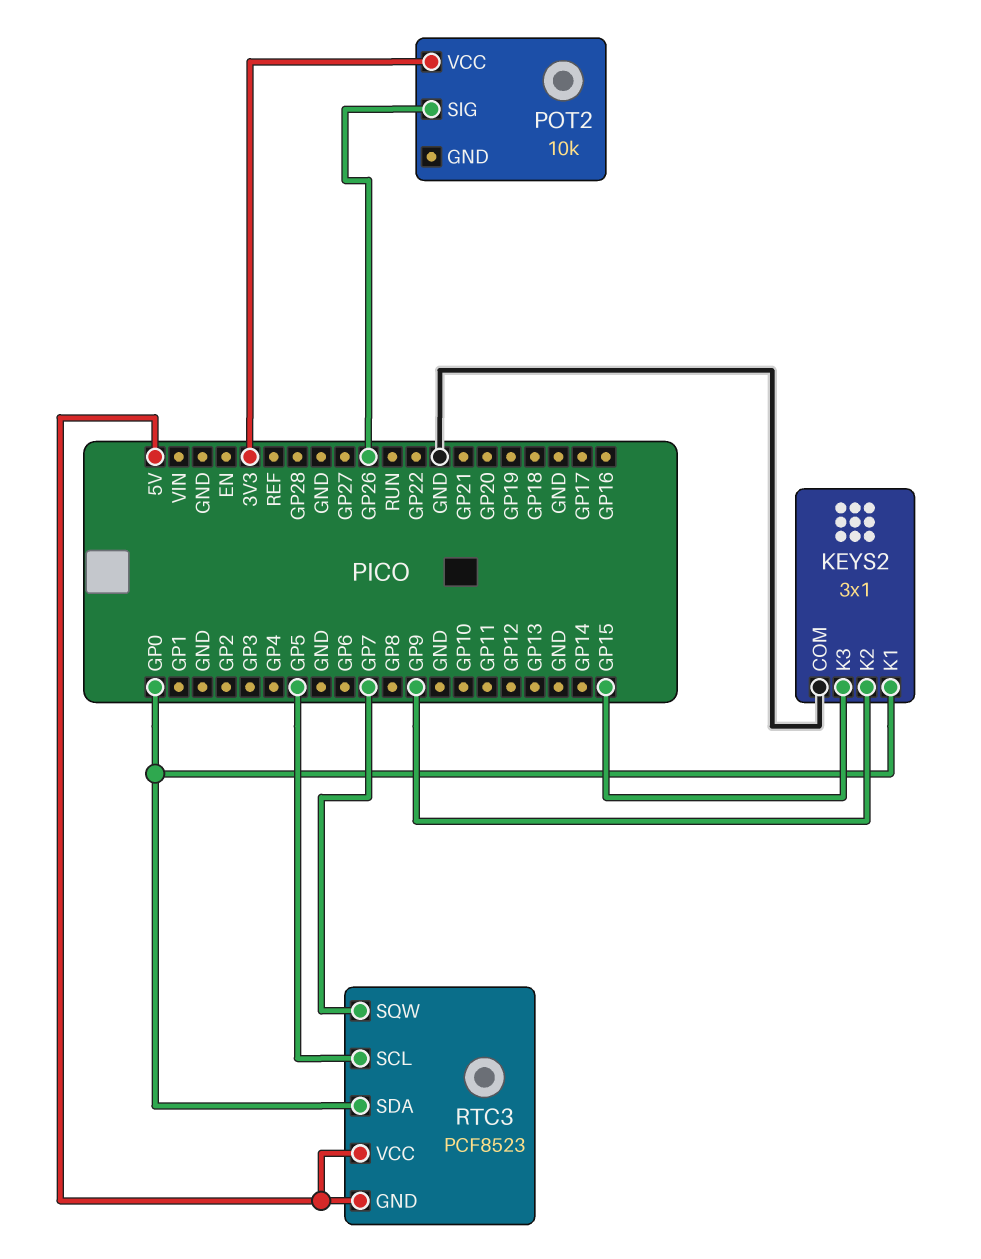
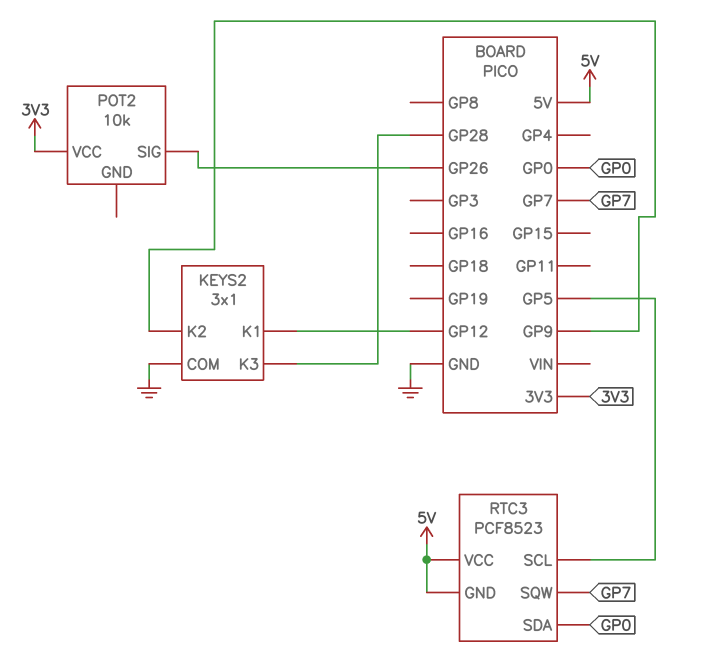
KEYS2 pin K1: GP0 -> GP12
KEYS2 pin K3: GP15 -> GP28

